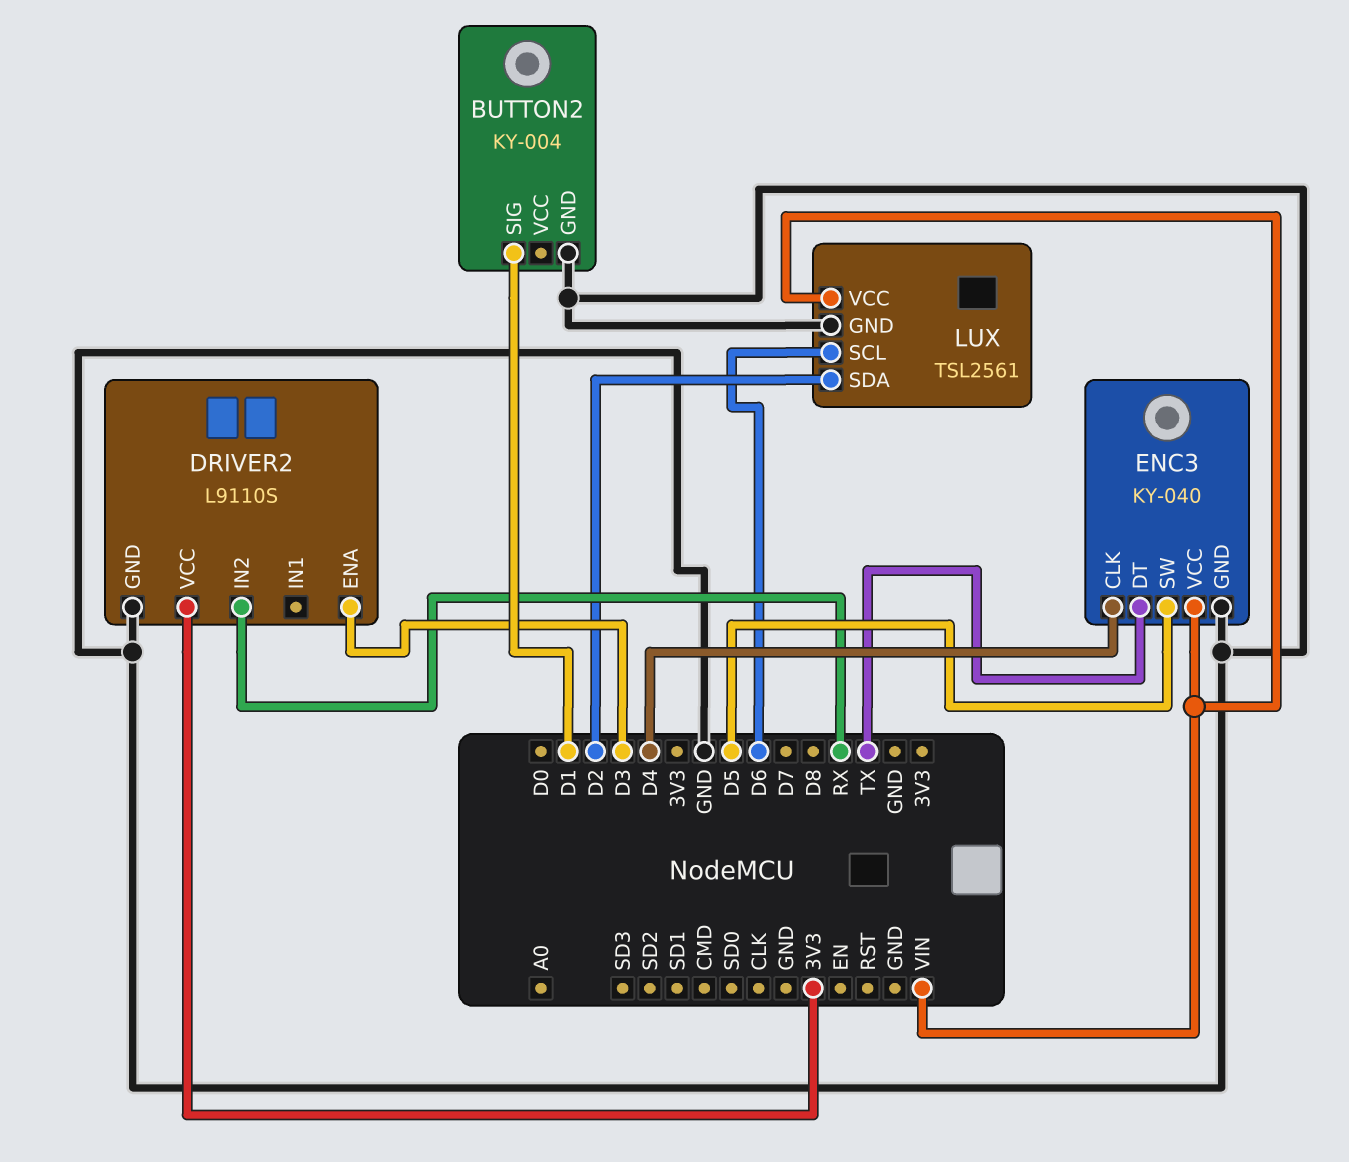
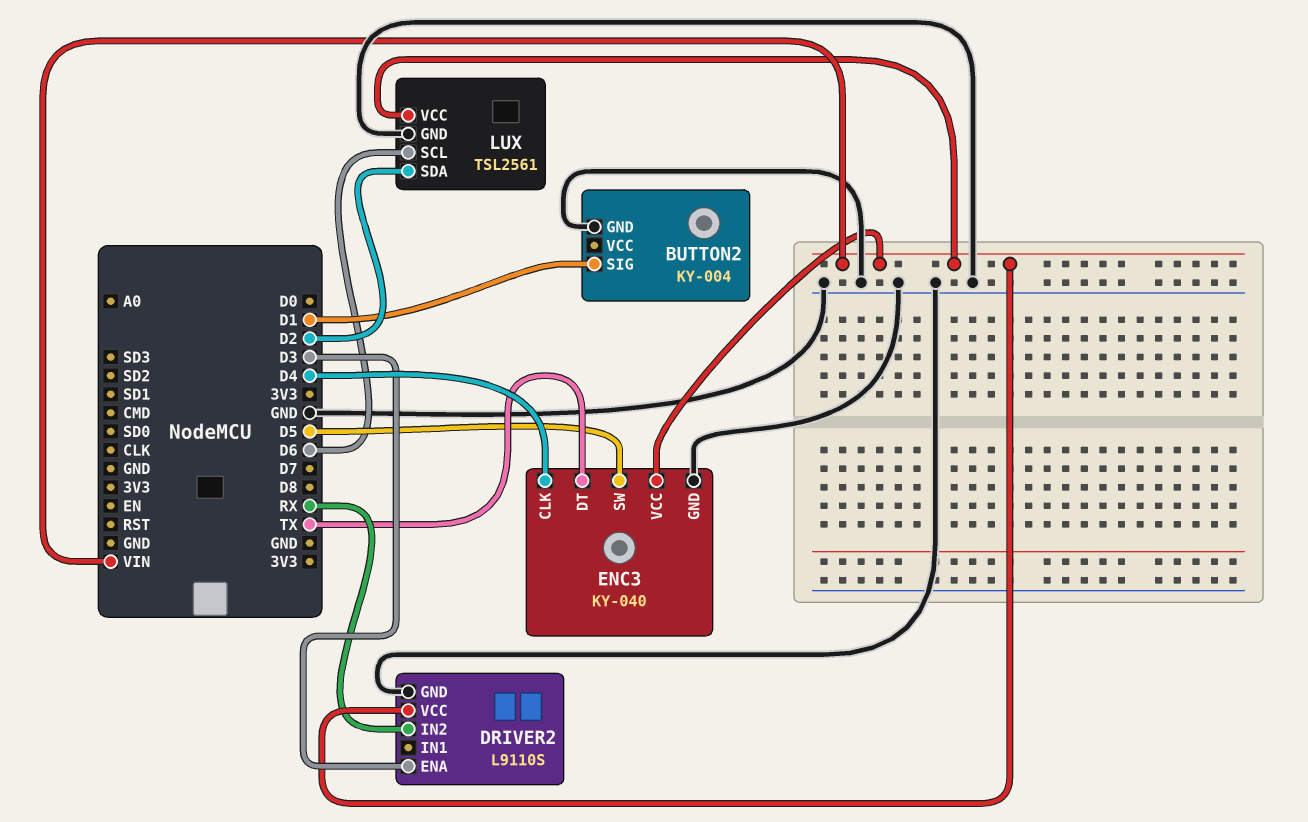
DRIVER2 pin VCC: 3V3 -> VIN

